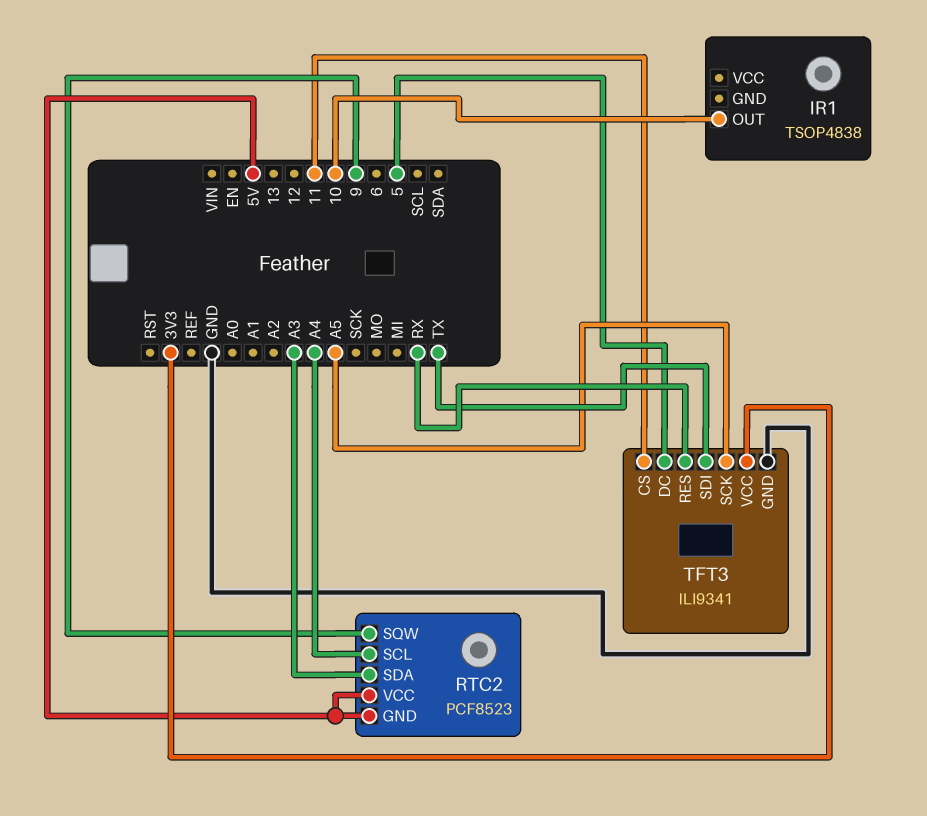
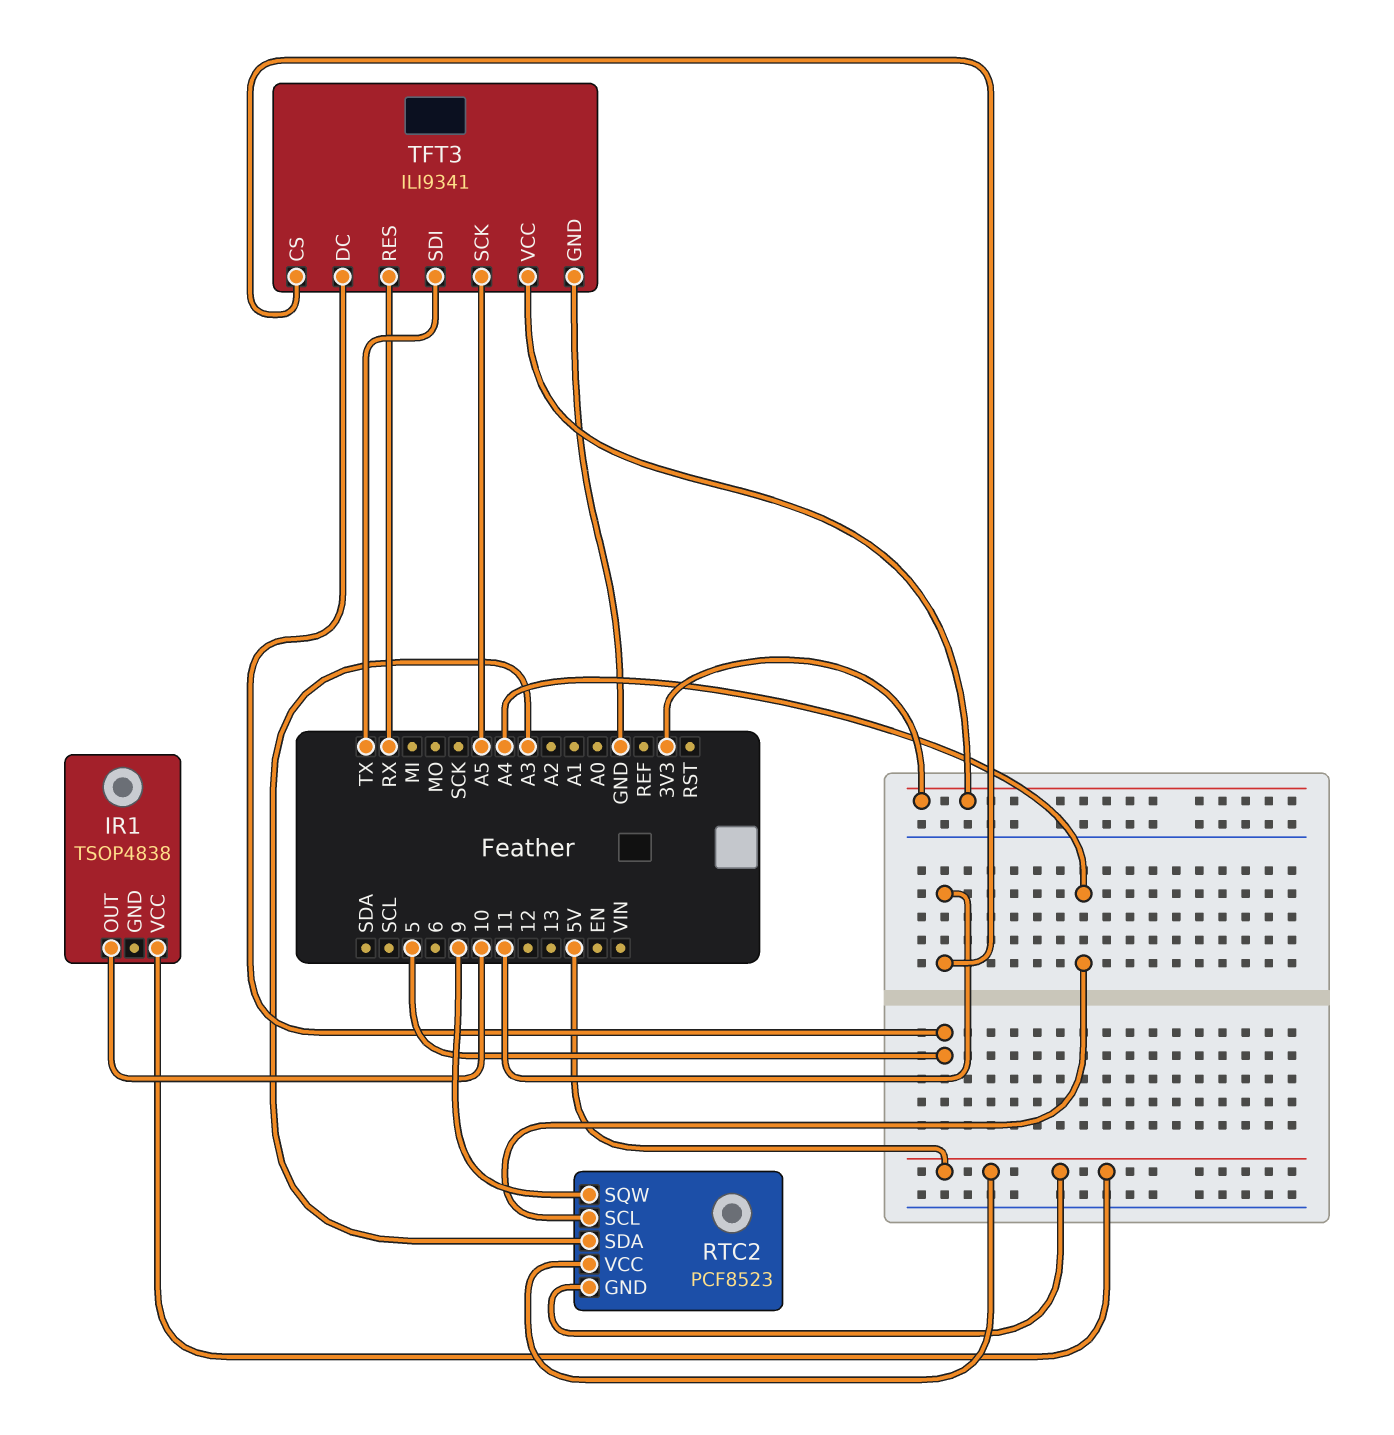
IR1 pin VCC: none -> 5V

